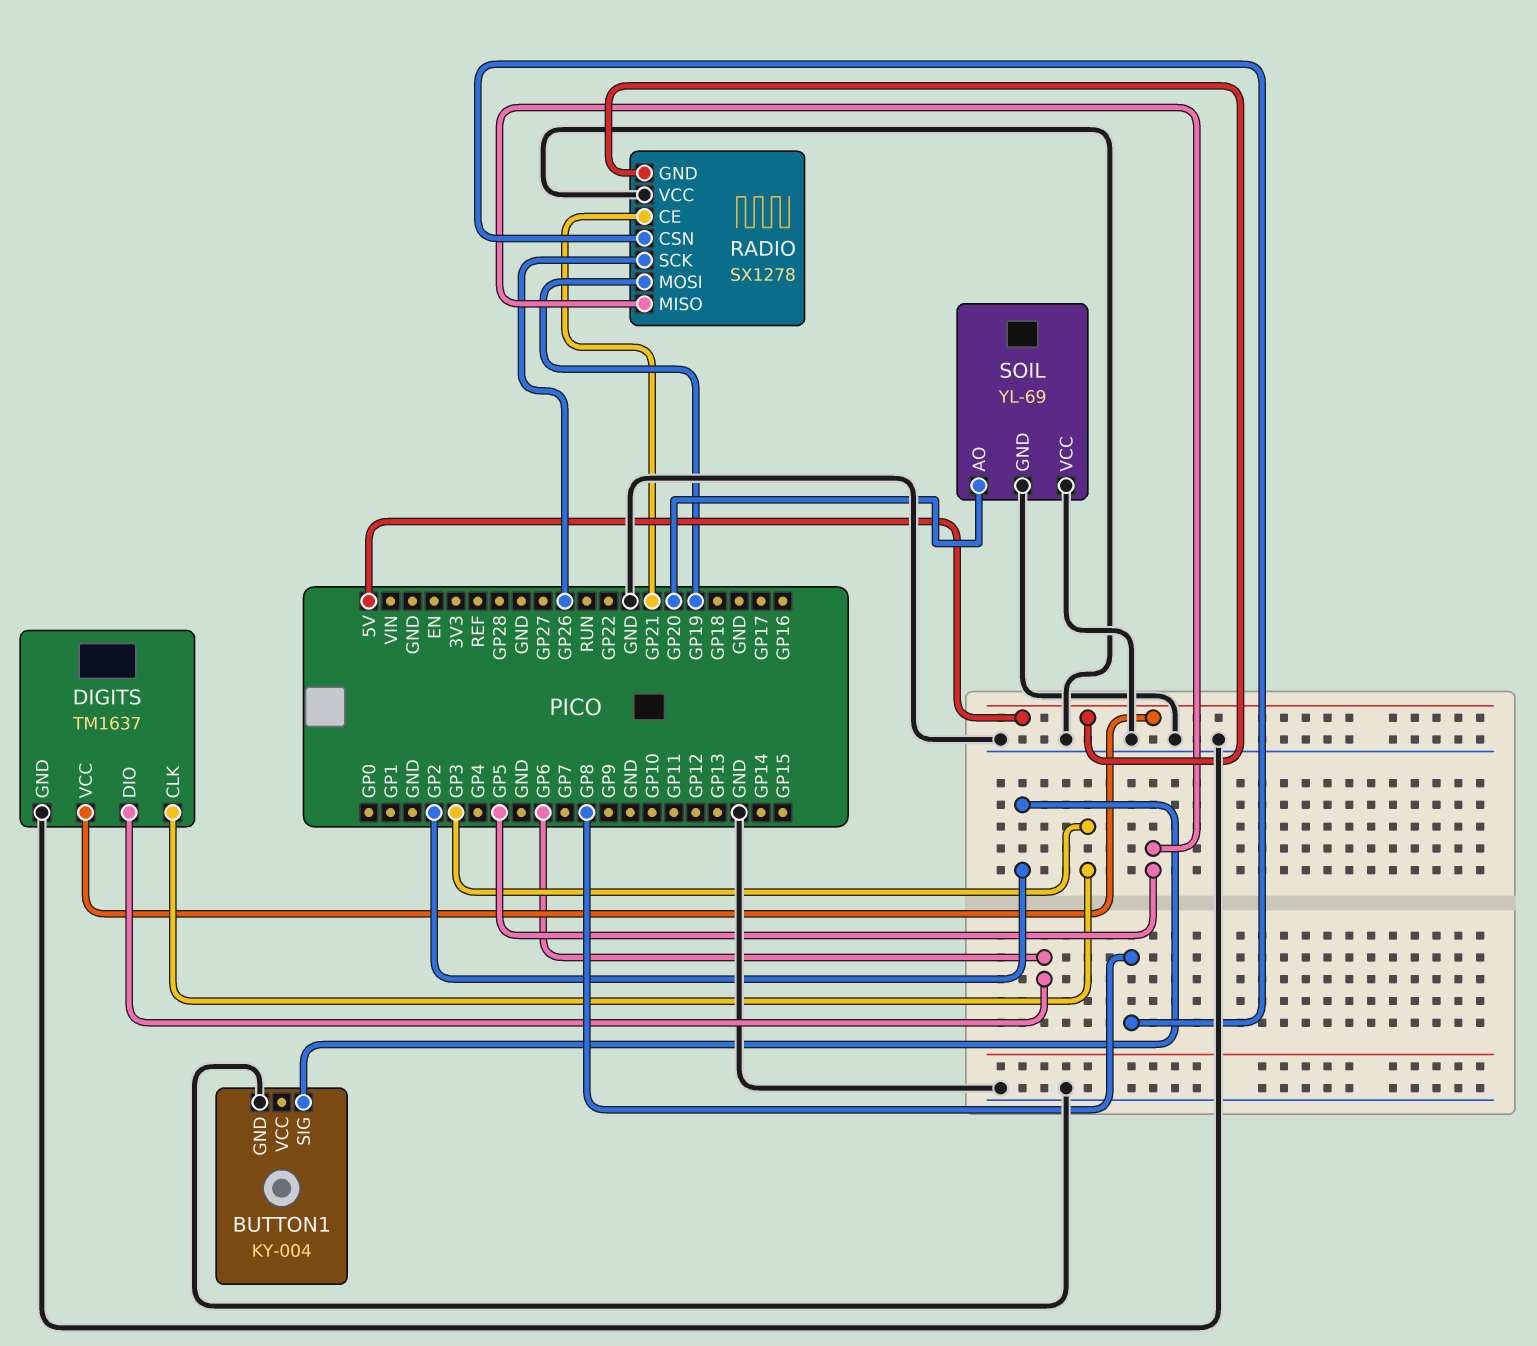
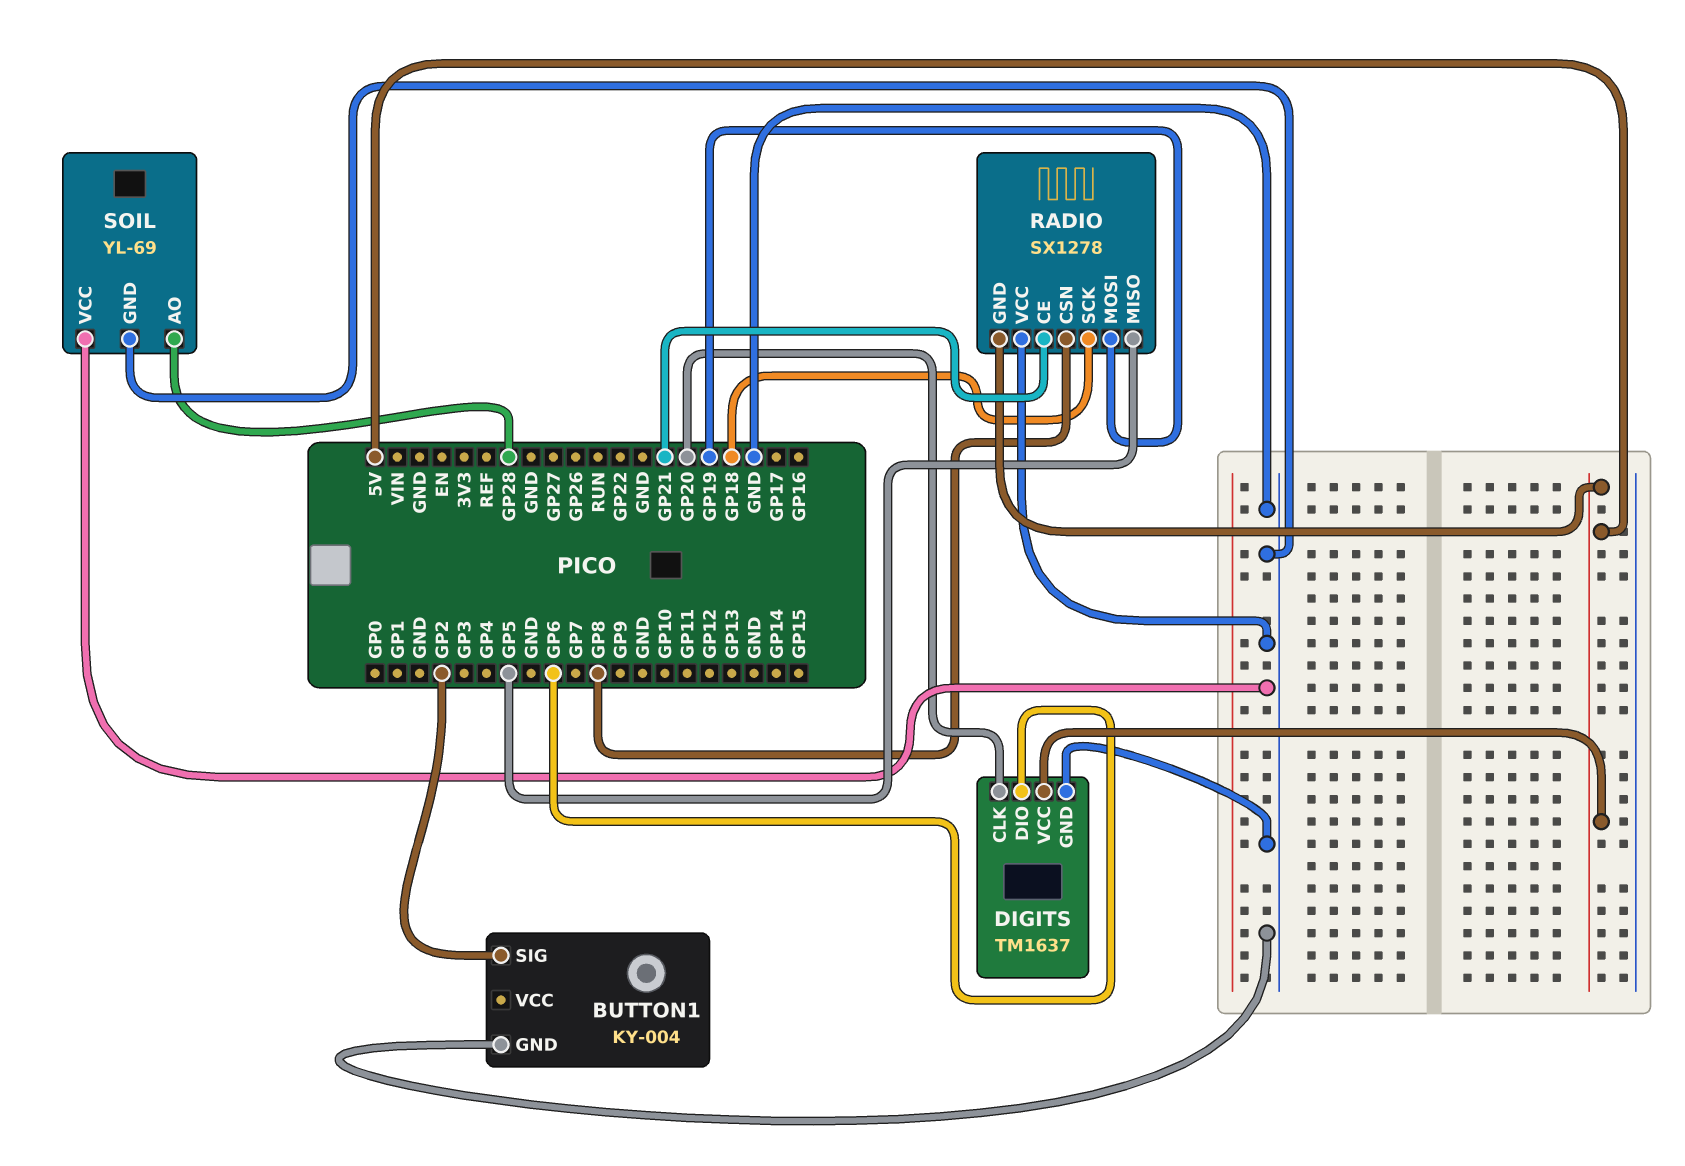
DIGITS pin CLK: GP3 -> GP20
RADIO pin SCK: GP26 -> GP18
SOIL pin AO: GP20 -> GP28

